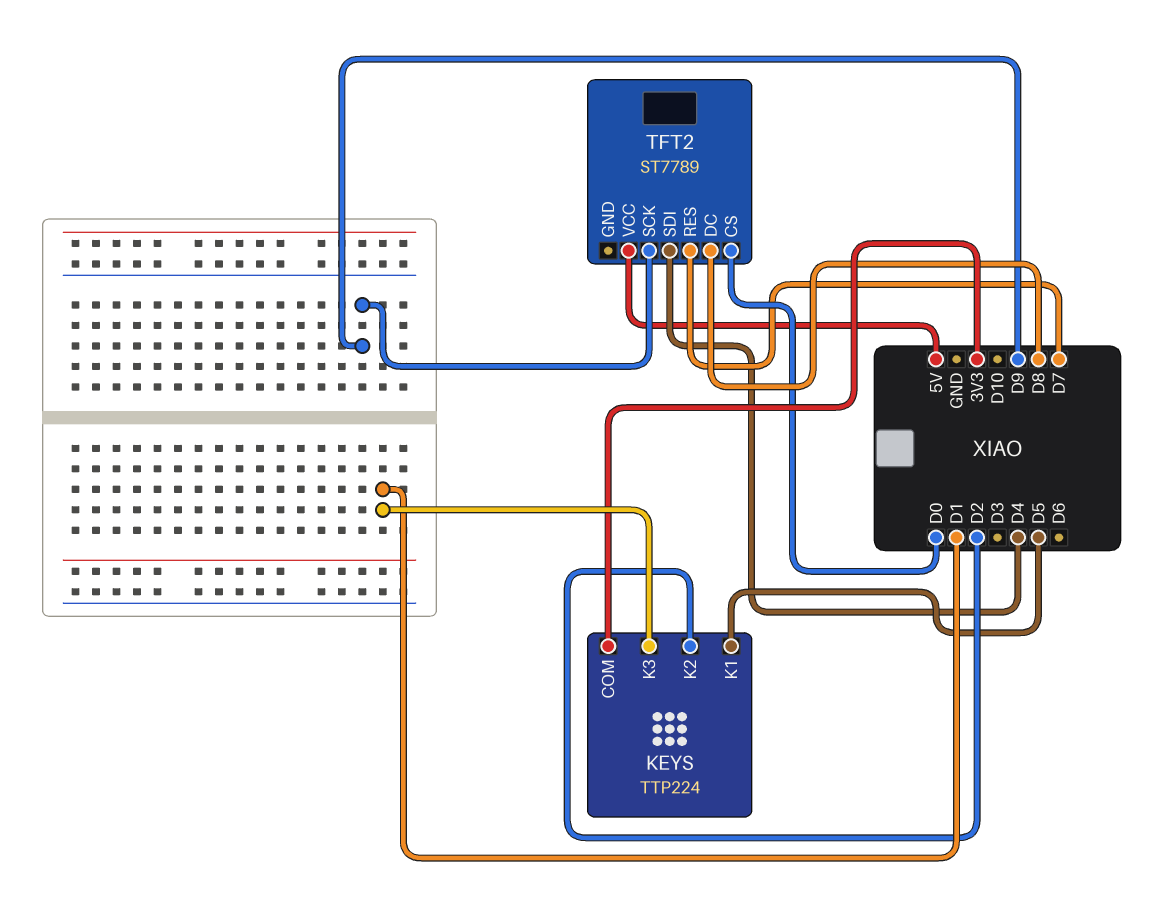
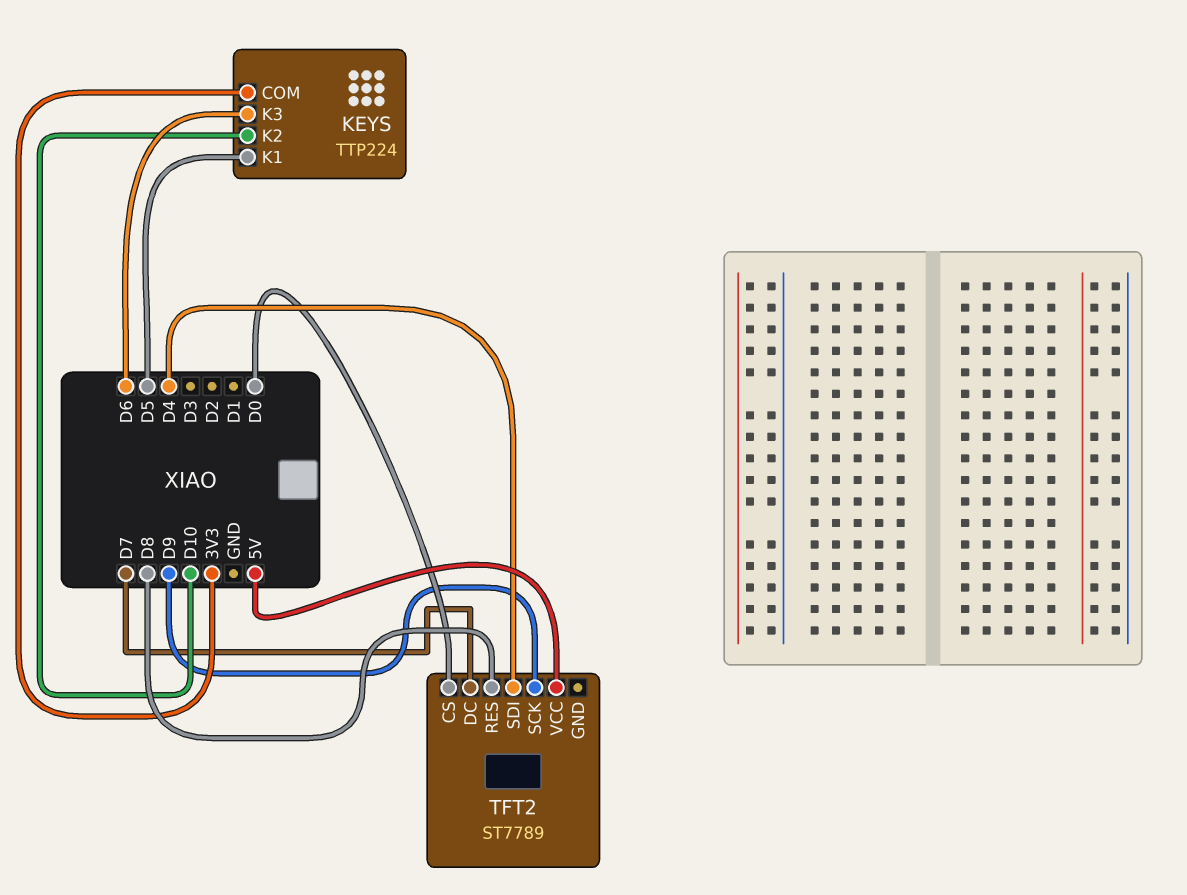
KEYS pin K2: D2 -> D10
KEYS pin K3: D1 -> D6
TFT2 pin DC: D8 -> D7
TFT2 pin RES: D7 -> D8

